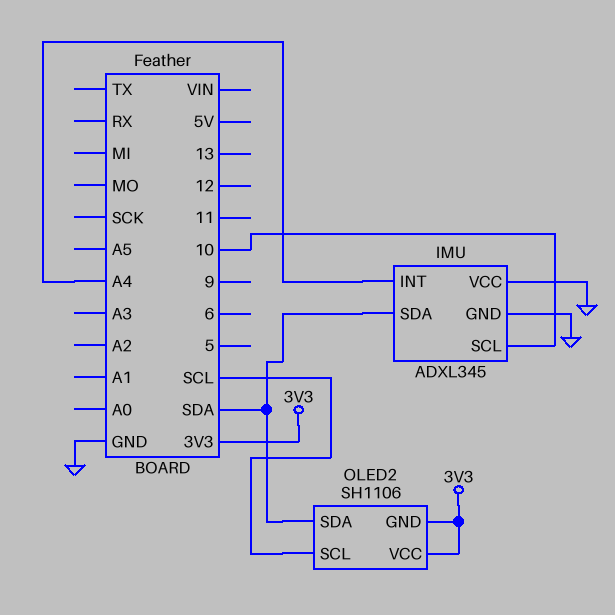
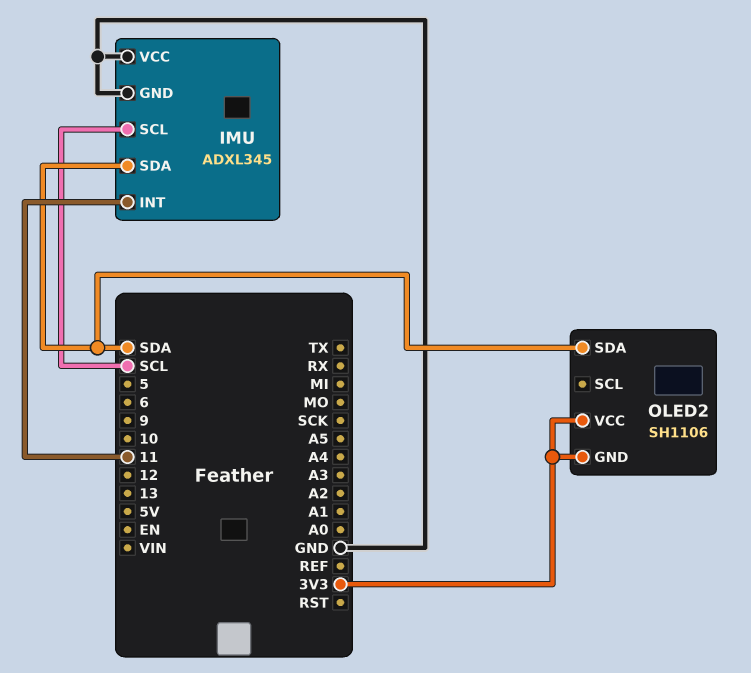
IMU pin INT: A4 -> 11
IMU pin SCL: 10 -> SCL
OLED2 pin SCL: SCL -> none

